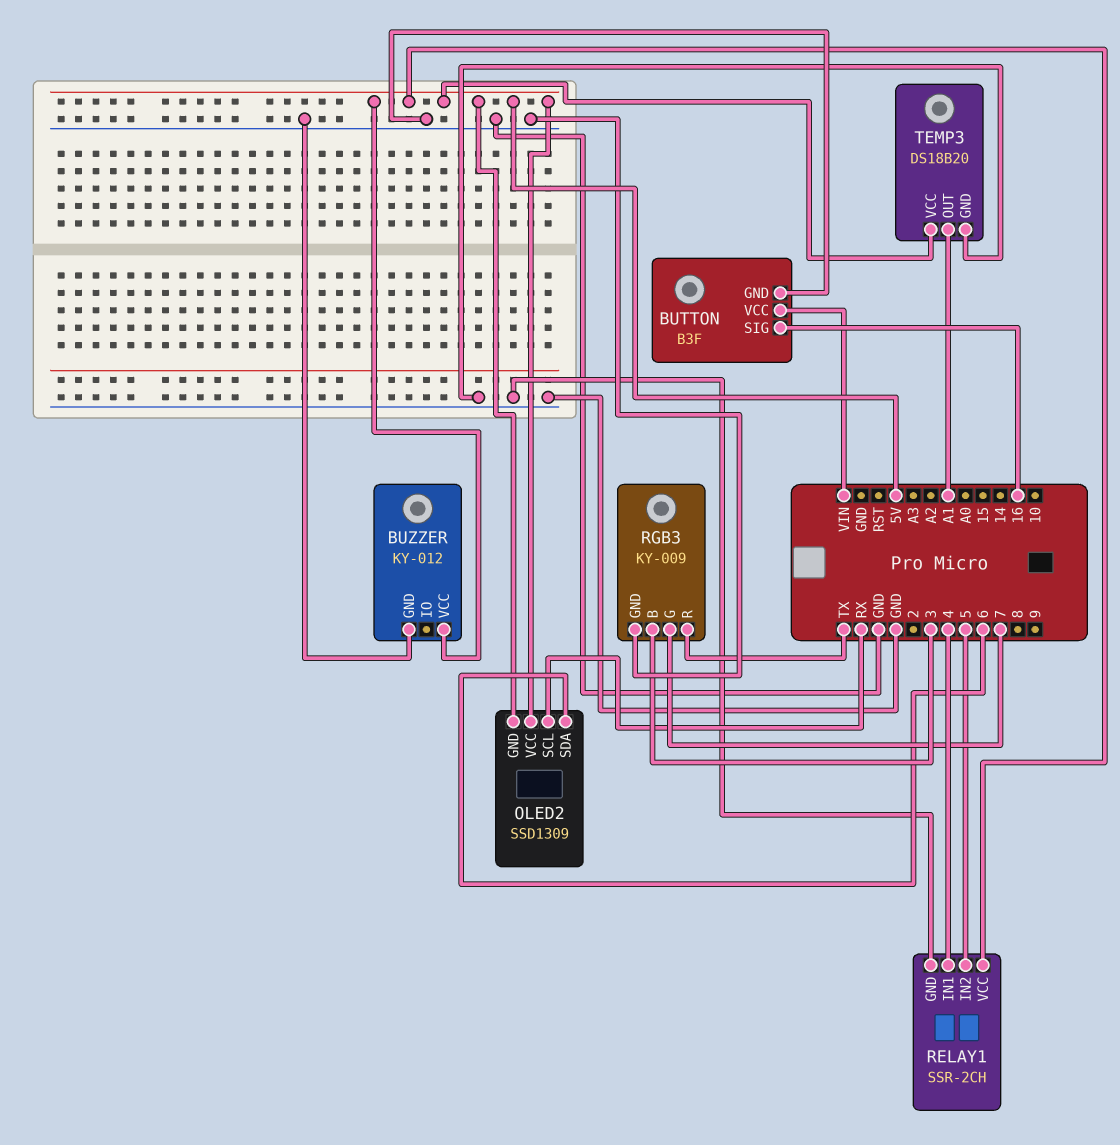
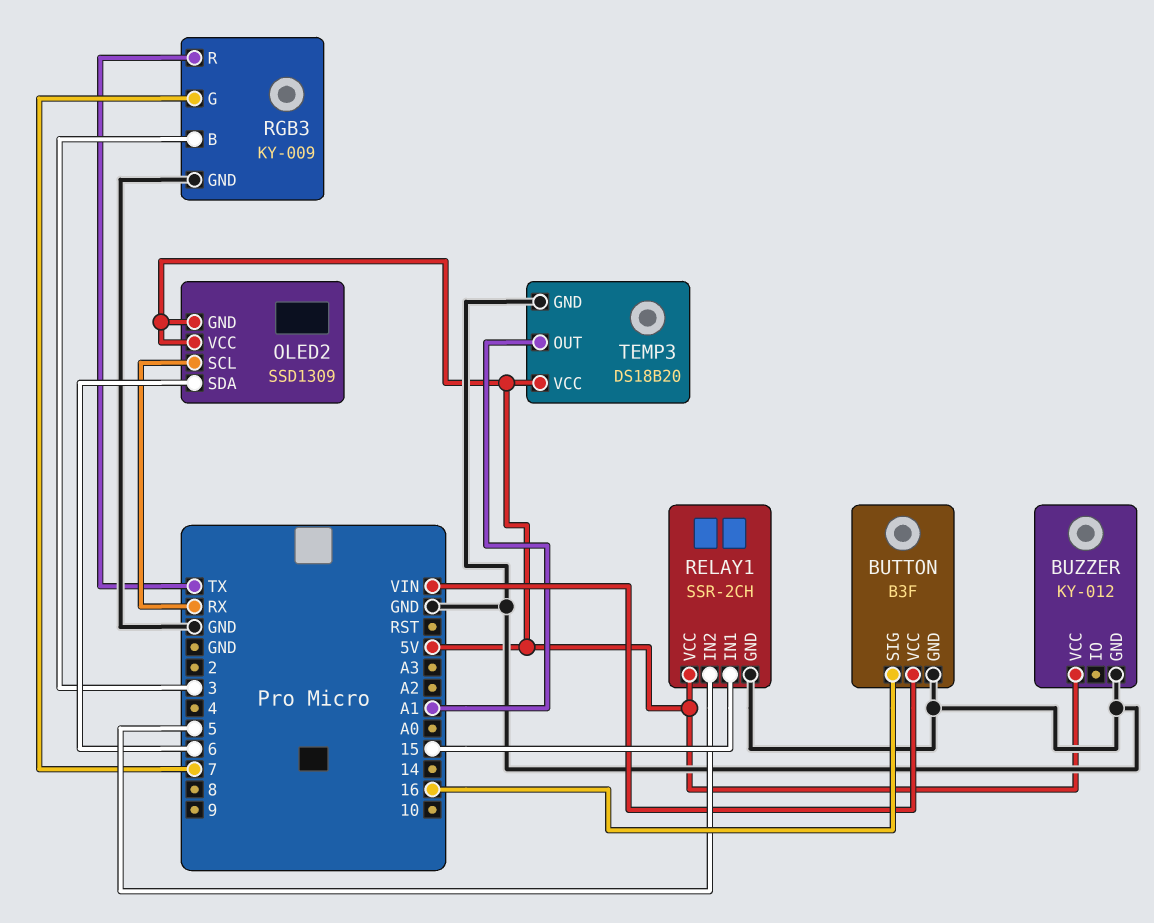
RELAY1 pin IN1: 4 -> 15

